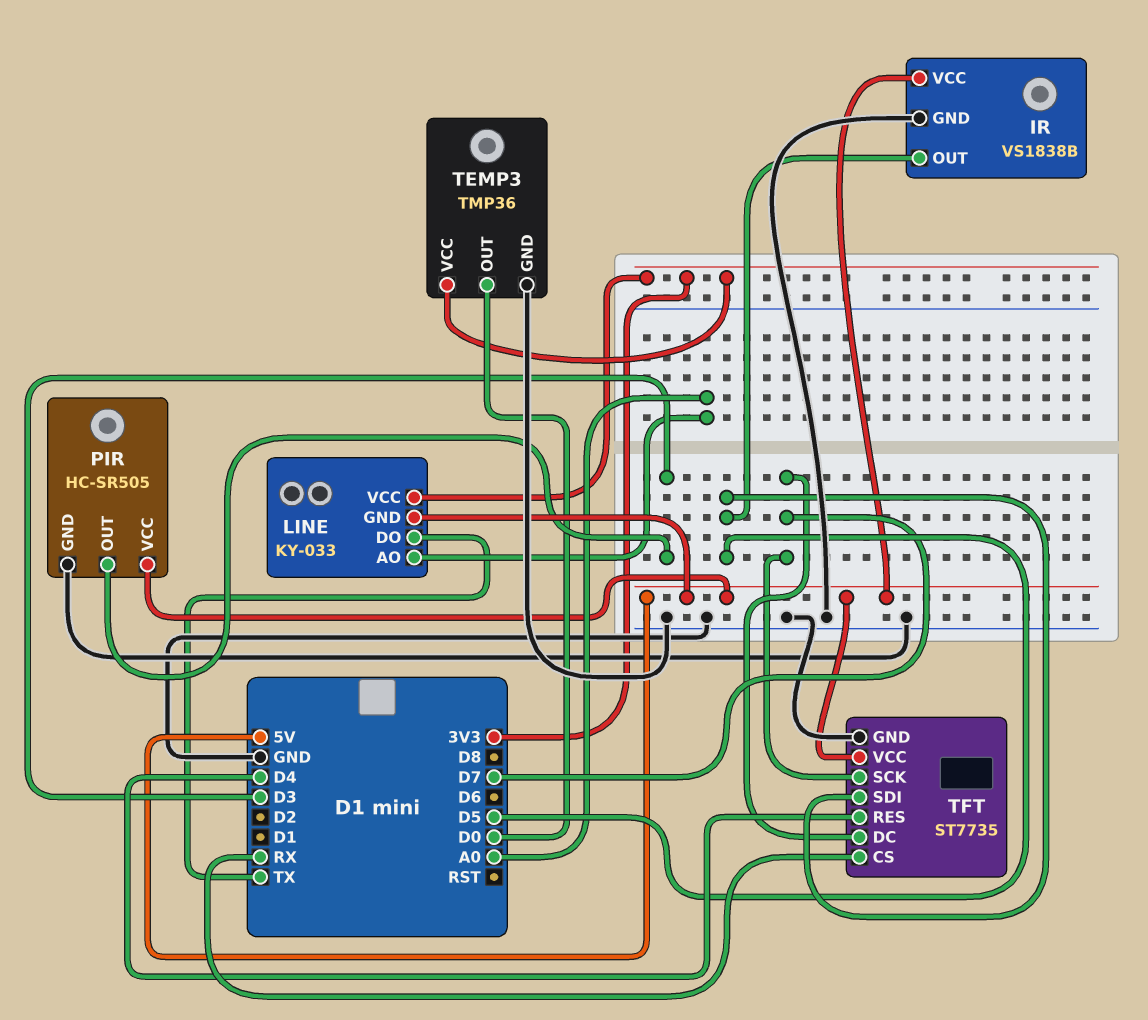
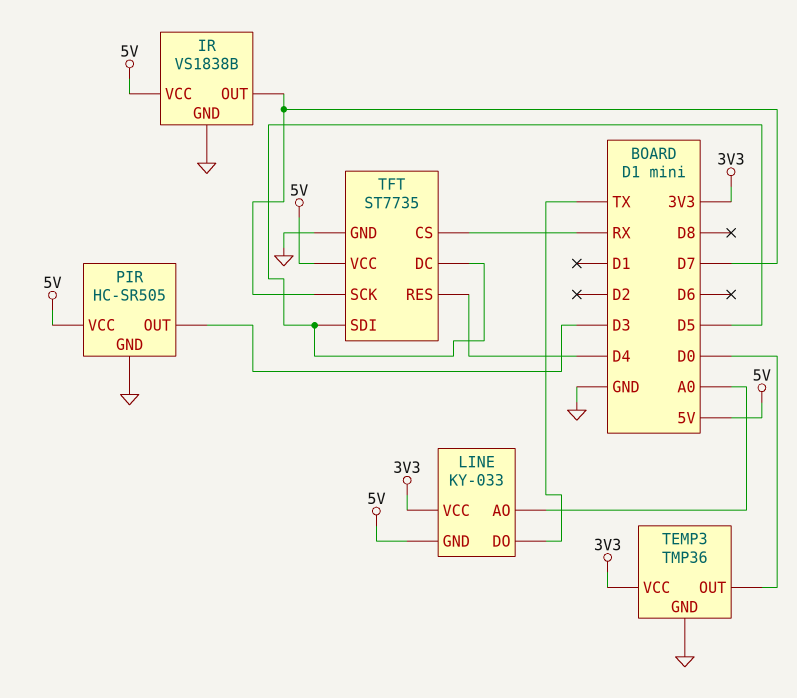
IR pin OUT: D5 -> D7
TFT pin DC: D7 -> D5

